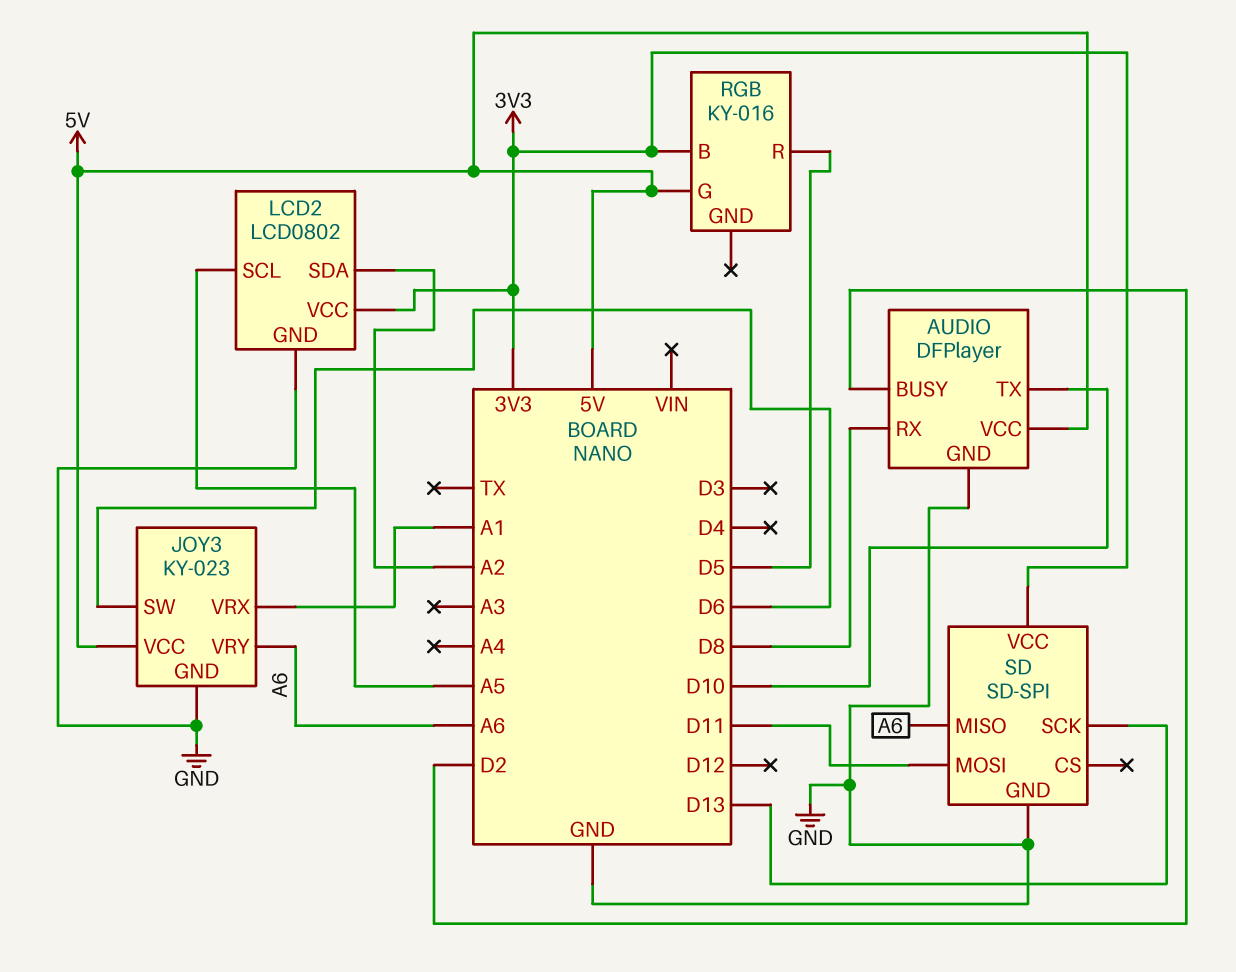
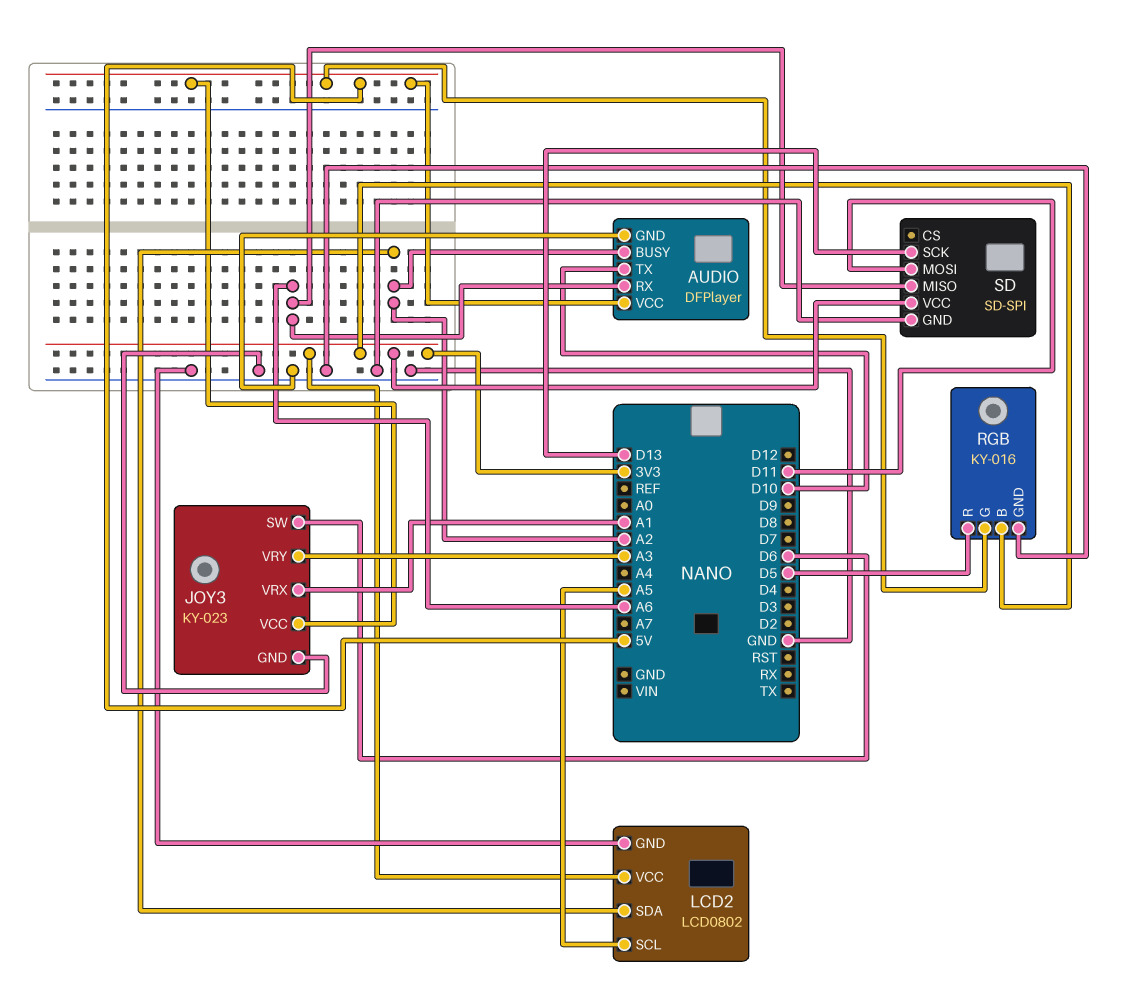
AUDIO pin BUSY: D2 -> A2
AUDIO pin RX: D8 -> A6
JOY3 pin VRY: A6 -> A3
RGB pin GND: none -> GND

